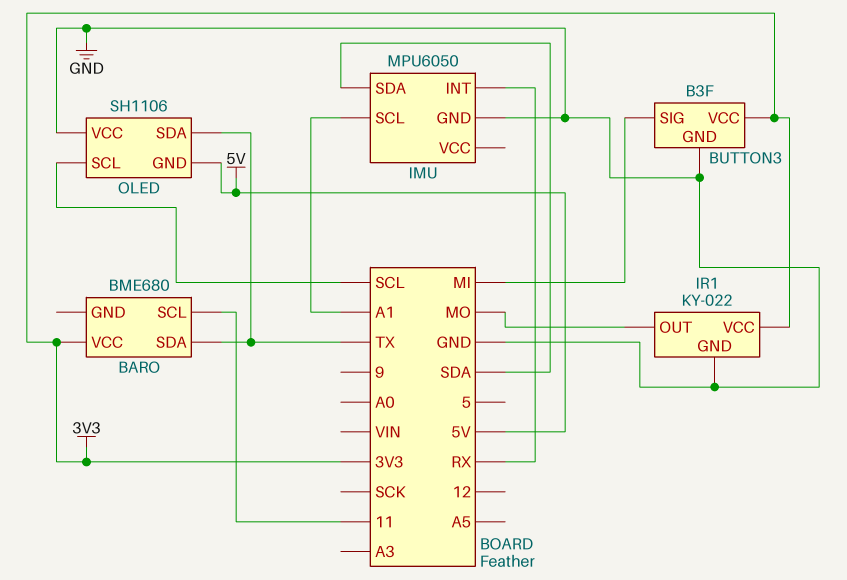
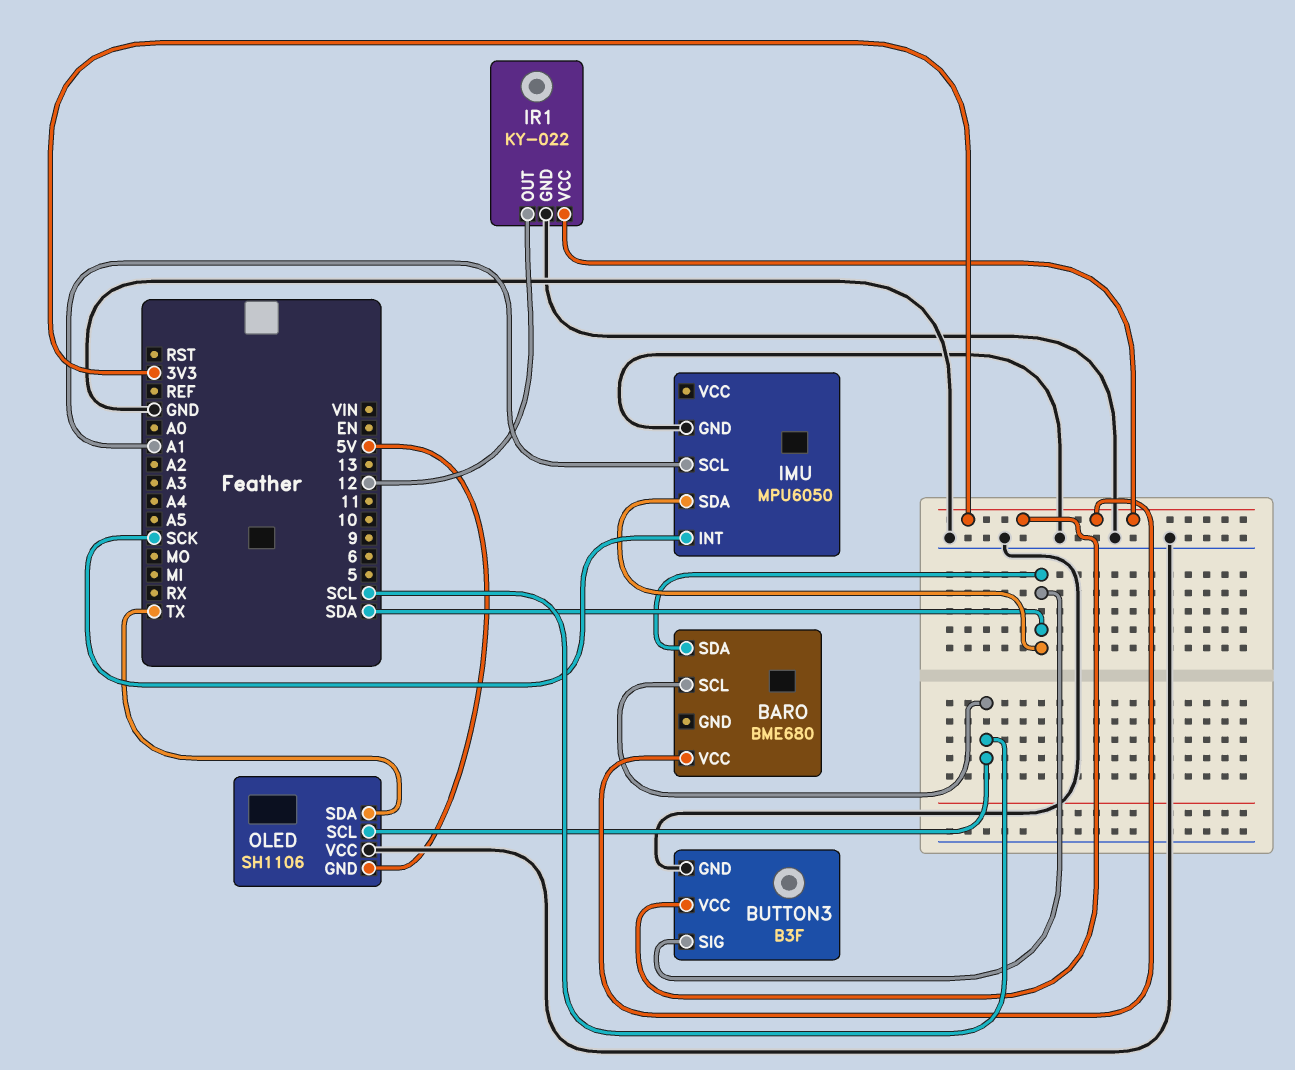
BARO pin SCL: 11 -> SCL
BARO pin SDA: TX -> SDA
BUTTON3 pin SIG: MI -> SDA
IMU pin INT: RX -> SCK
IR1 pin OUT: MO -> 12

